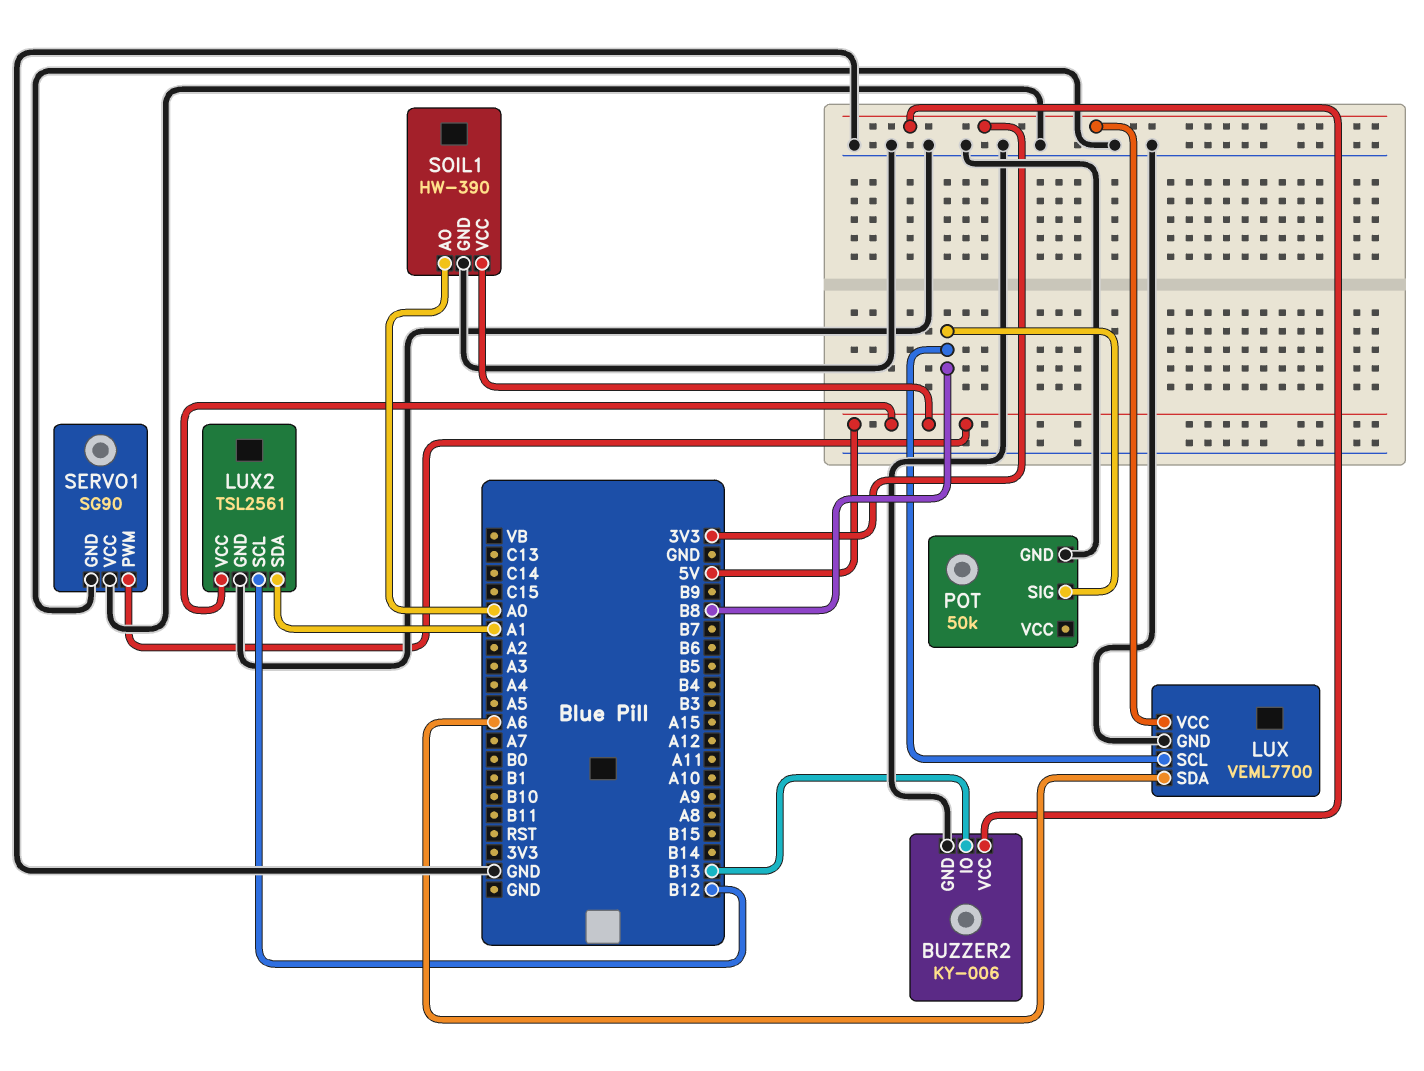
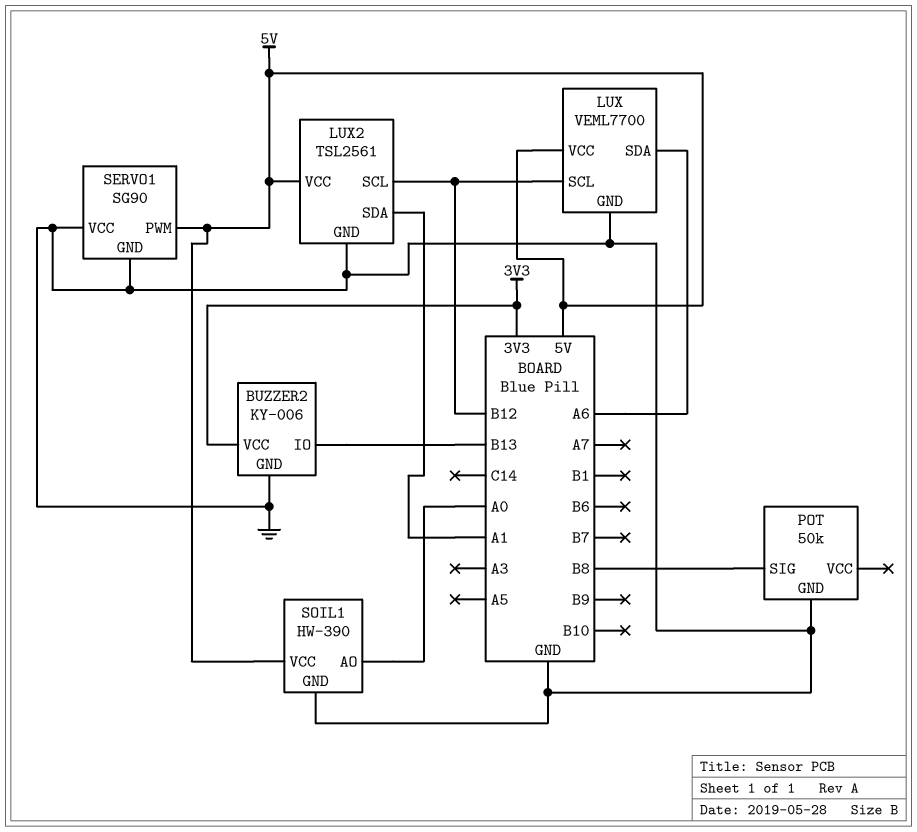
LUX pin SCL: B8 -> B12
LUX pin VCC: 3V3 -> 5V

